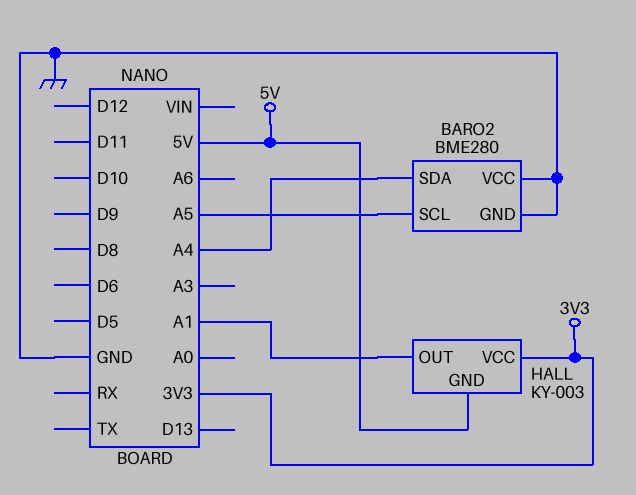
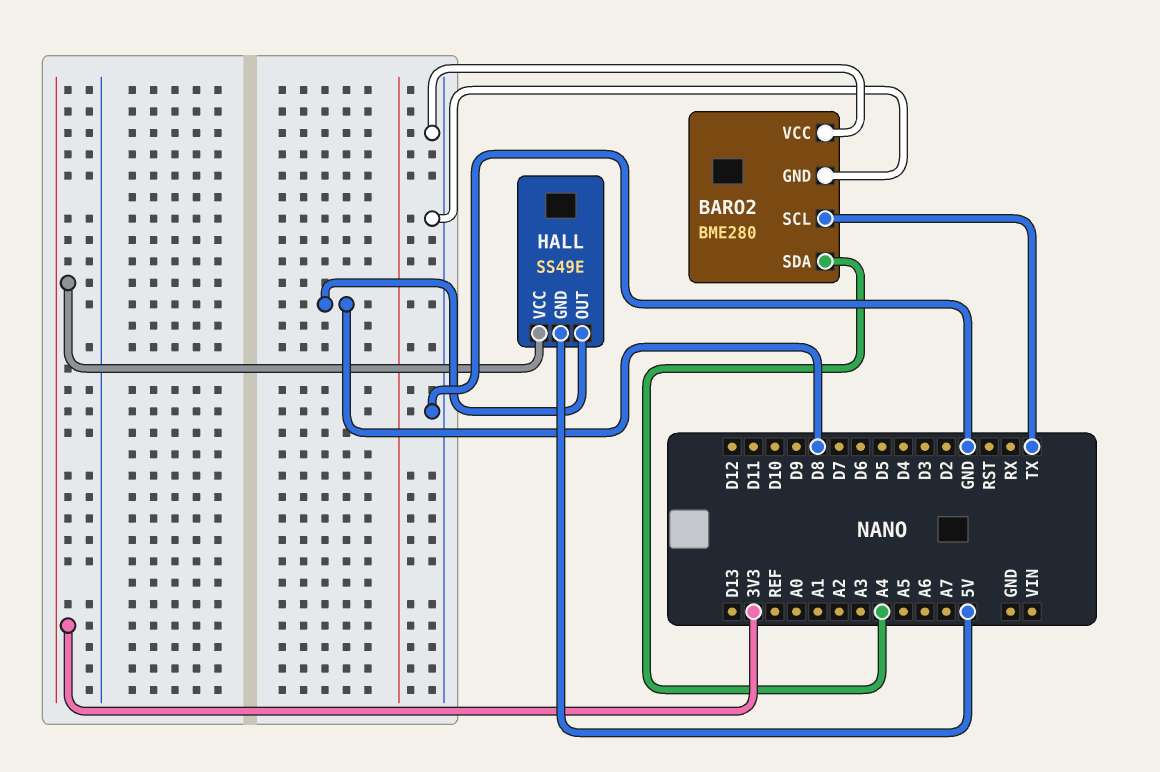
BARO2 pin SCL: A5 -> TX
HALL: KY-003 -> SS49E
HALL pin OUT: A1 -> D8

